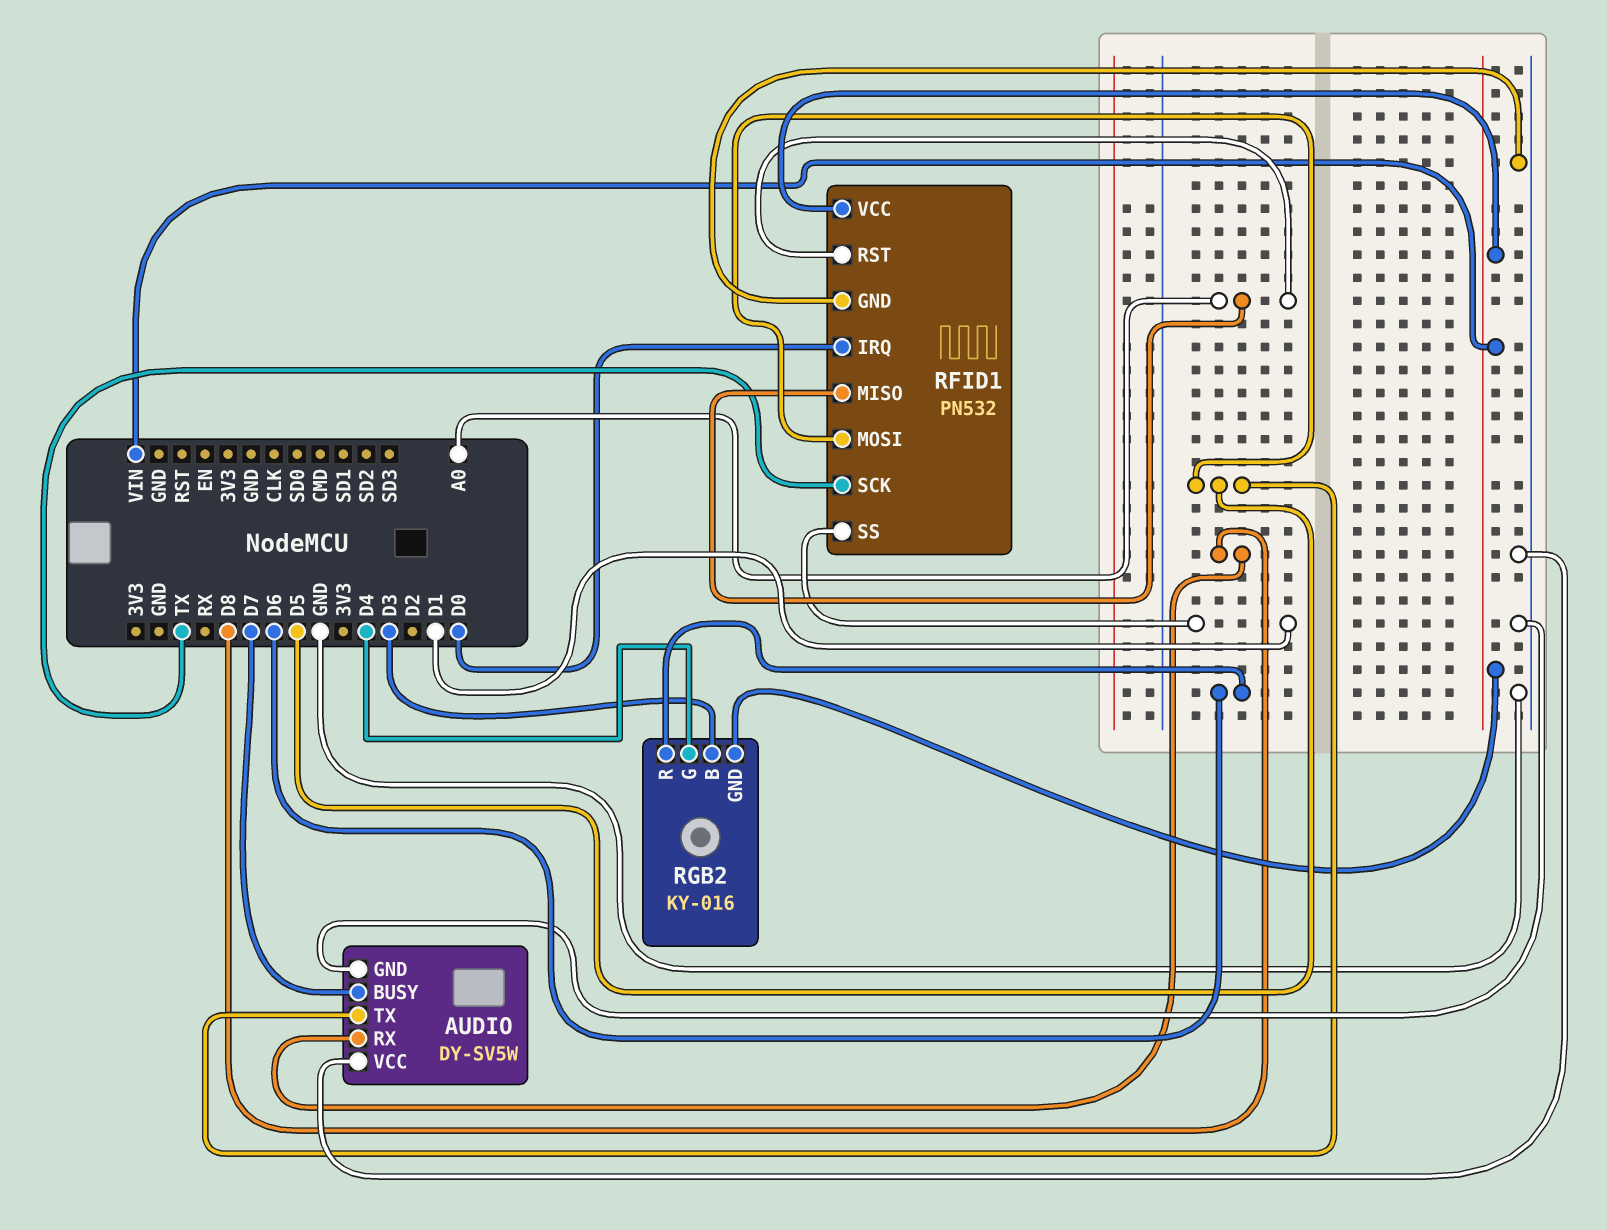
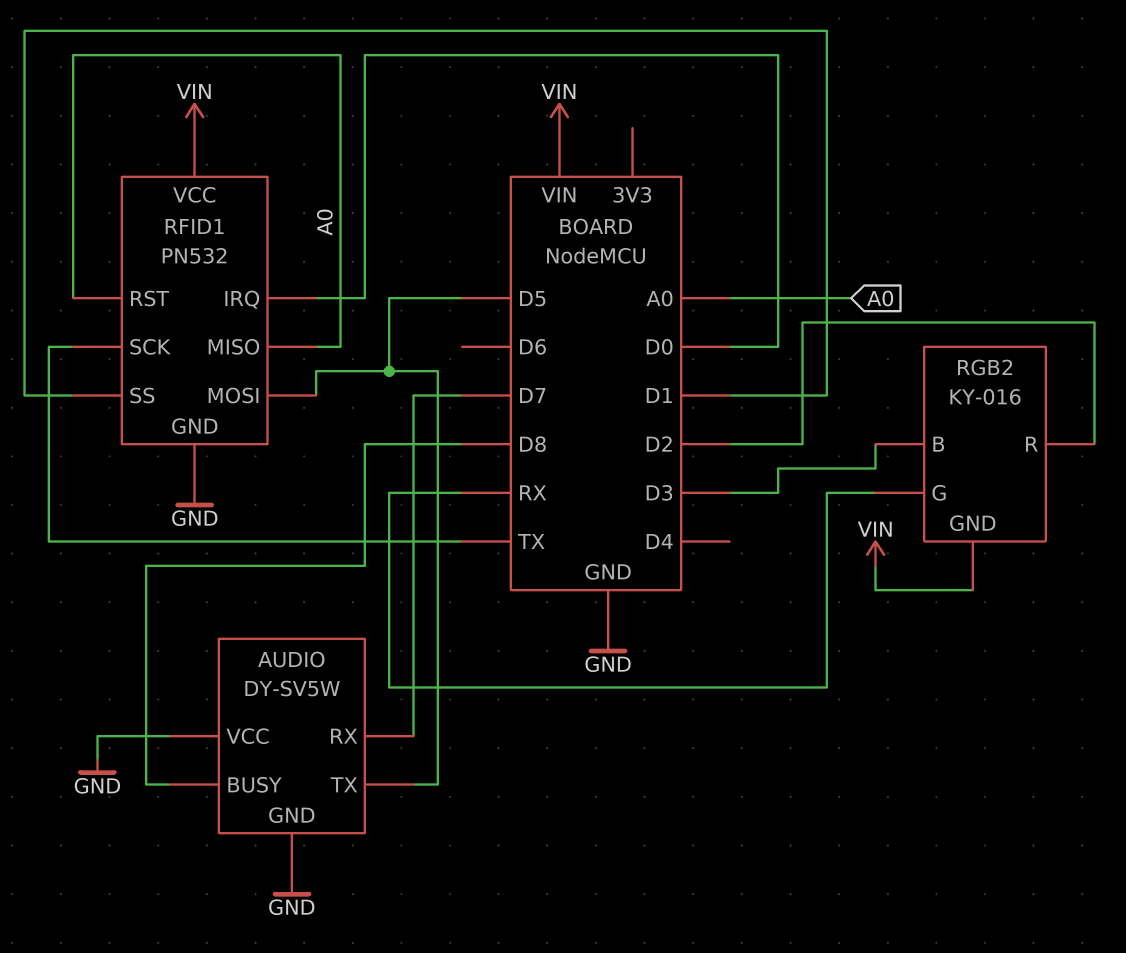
AUDIO pin BUSY: D7 -> D8
AUDIO pin RX: D8 -> D7
RGB2 pin G: D4 -> RX
RGB2 pin R: D6 -> D2

